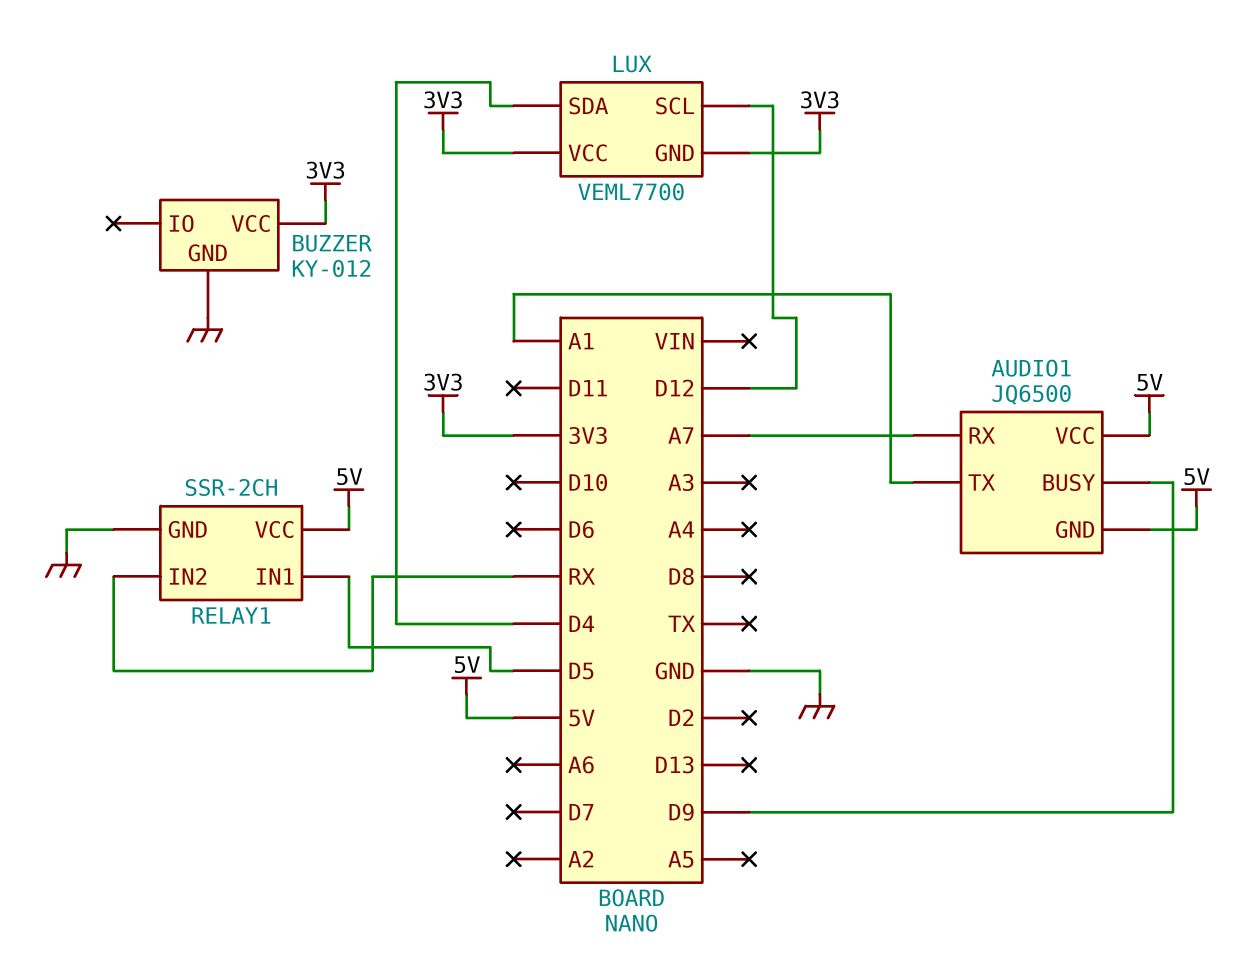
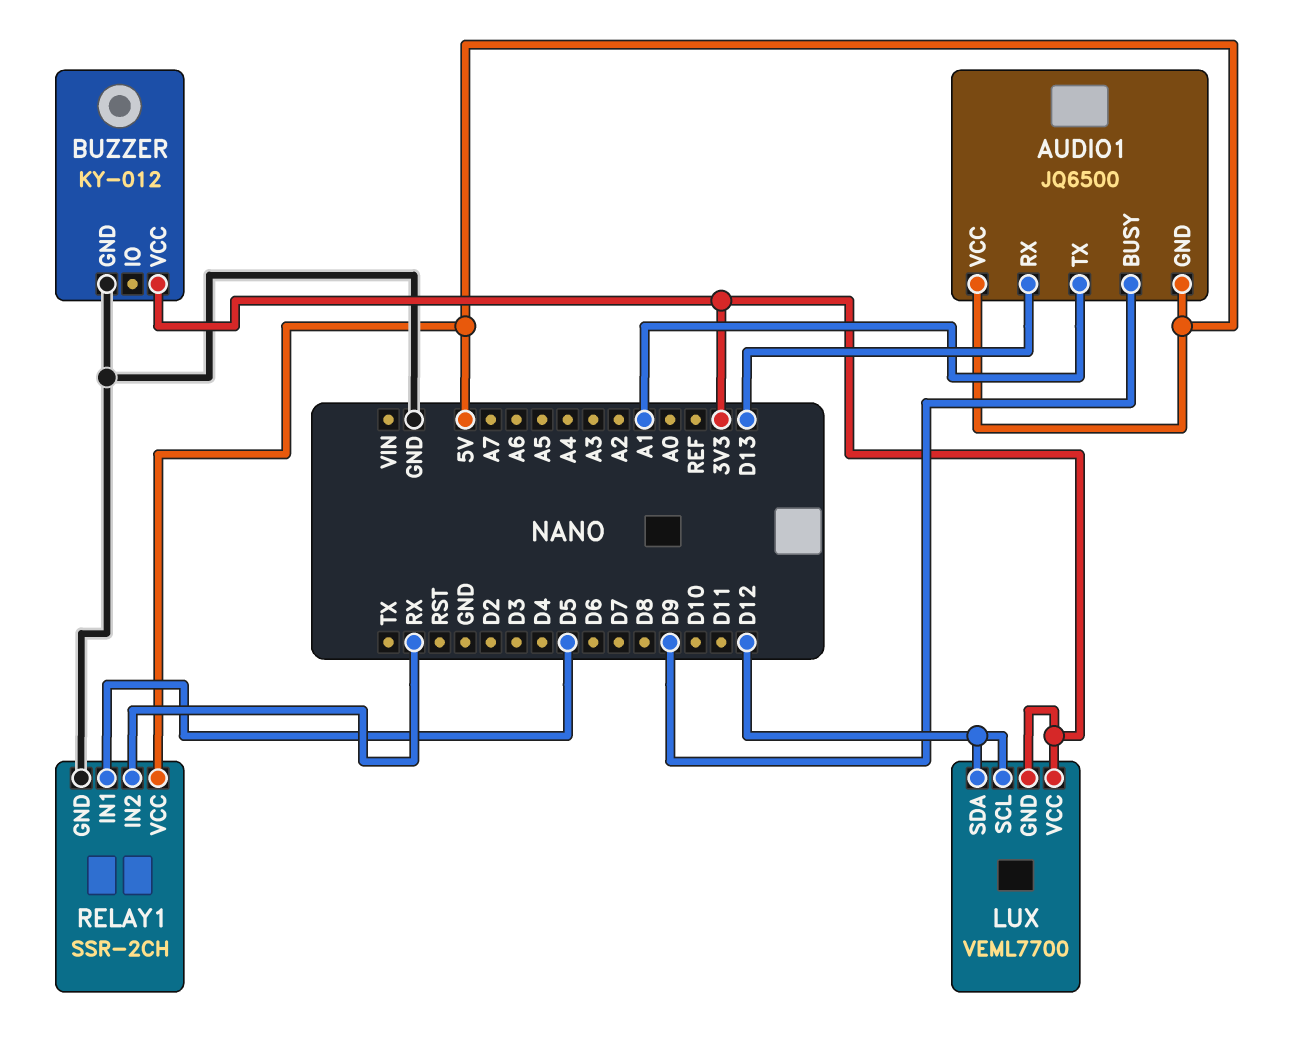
AUDIO1 pin RX: A7 -> D13
LUX pin SDA: D4 -> D12

